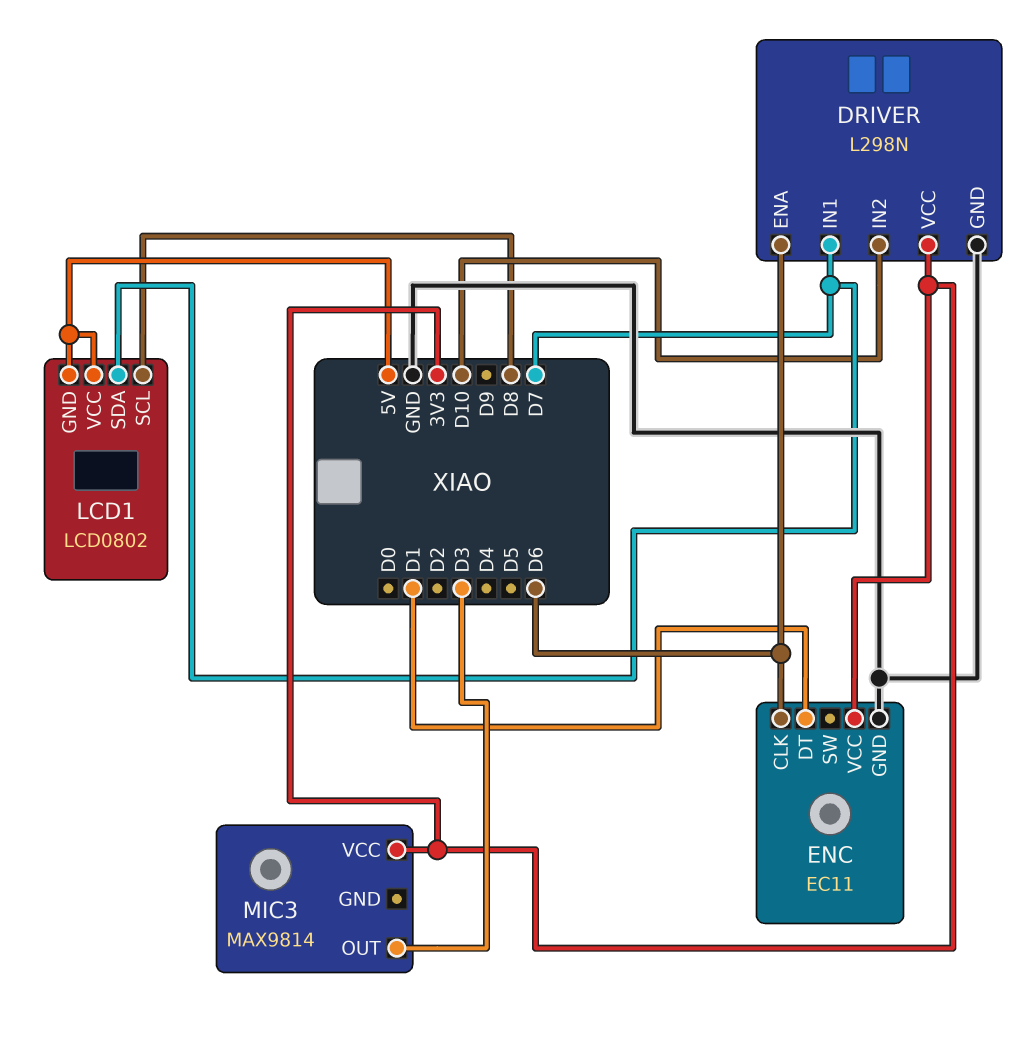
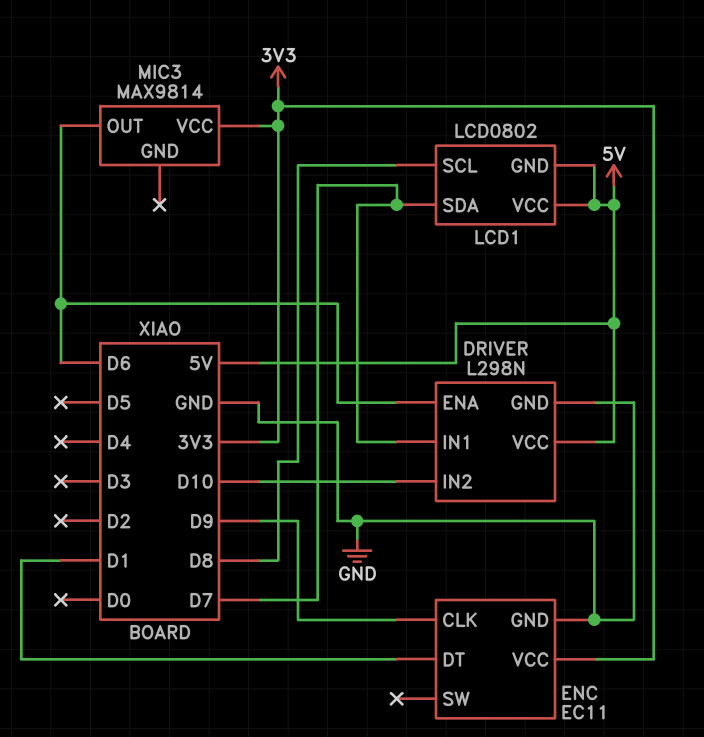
DRIVER pin VCC: 3V3 -> 5V
ENC pin CLK: D6 -> D9
MIC3 pin OUT: D3 -> D6

